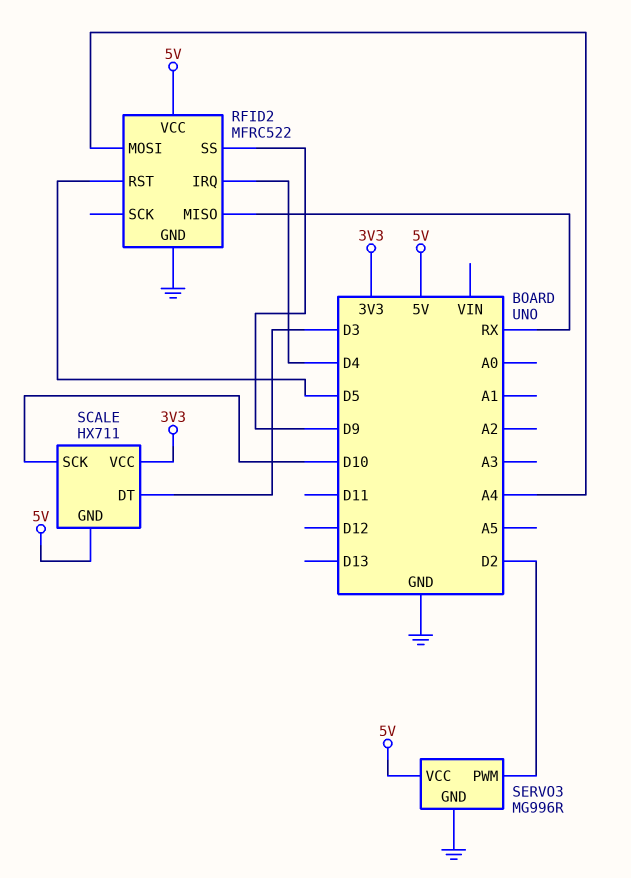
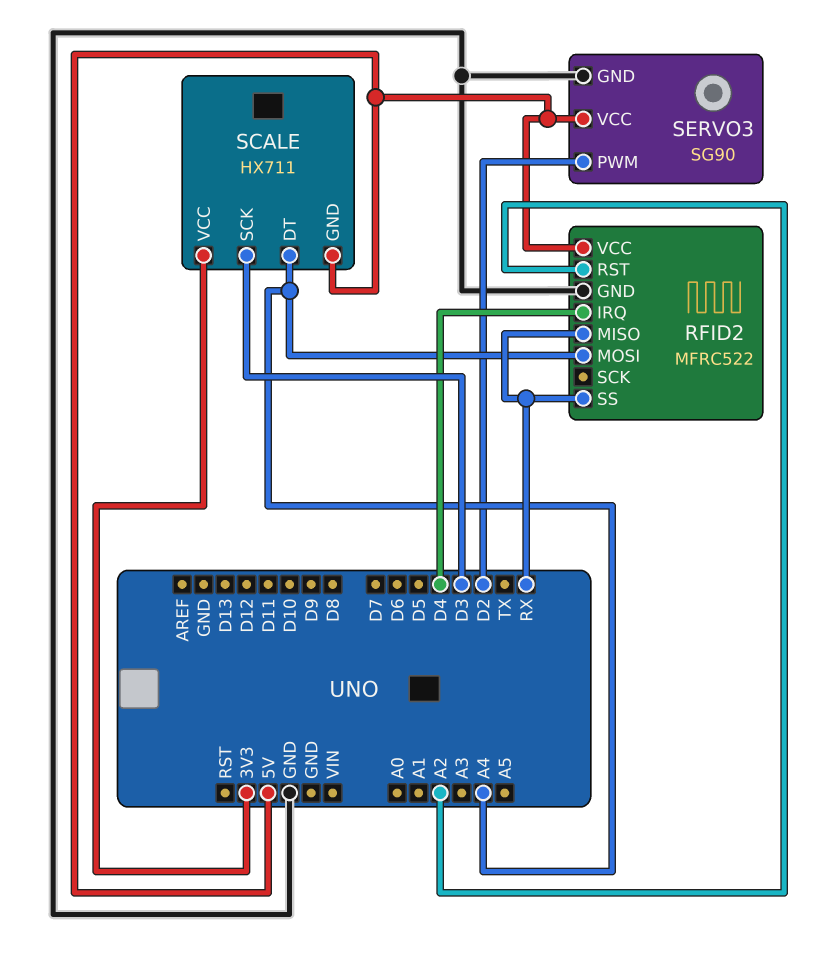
RFID2 pin RST: D5 -> A2
RFID2 pin SS: D9 -> RX
SCALE pin DT: D3 -> A4
SCALE pin SCK: D10 -> D3
SERVO3: MG996R -> SG90

